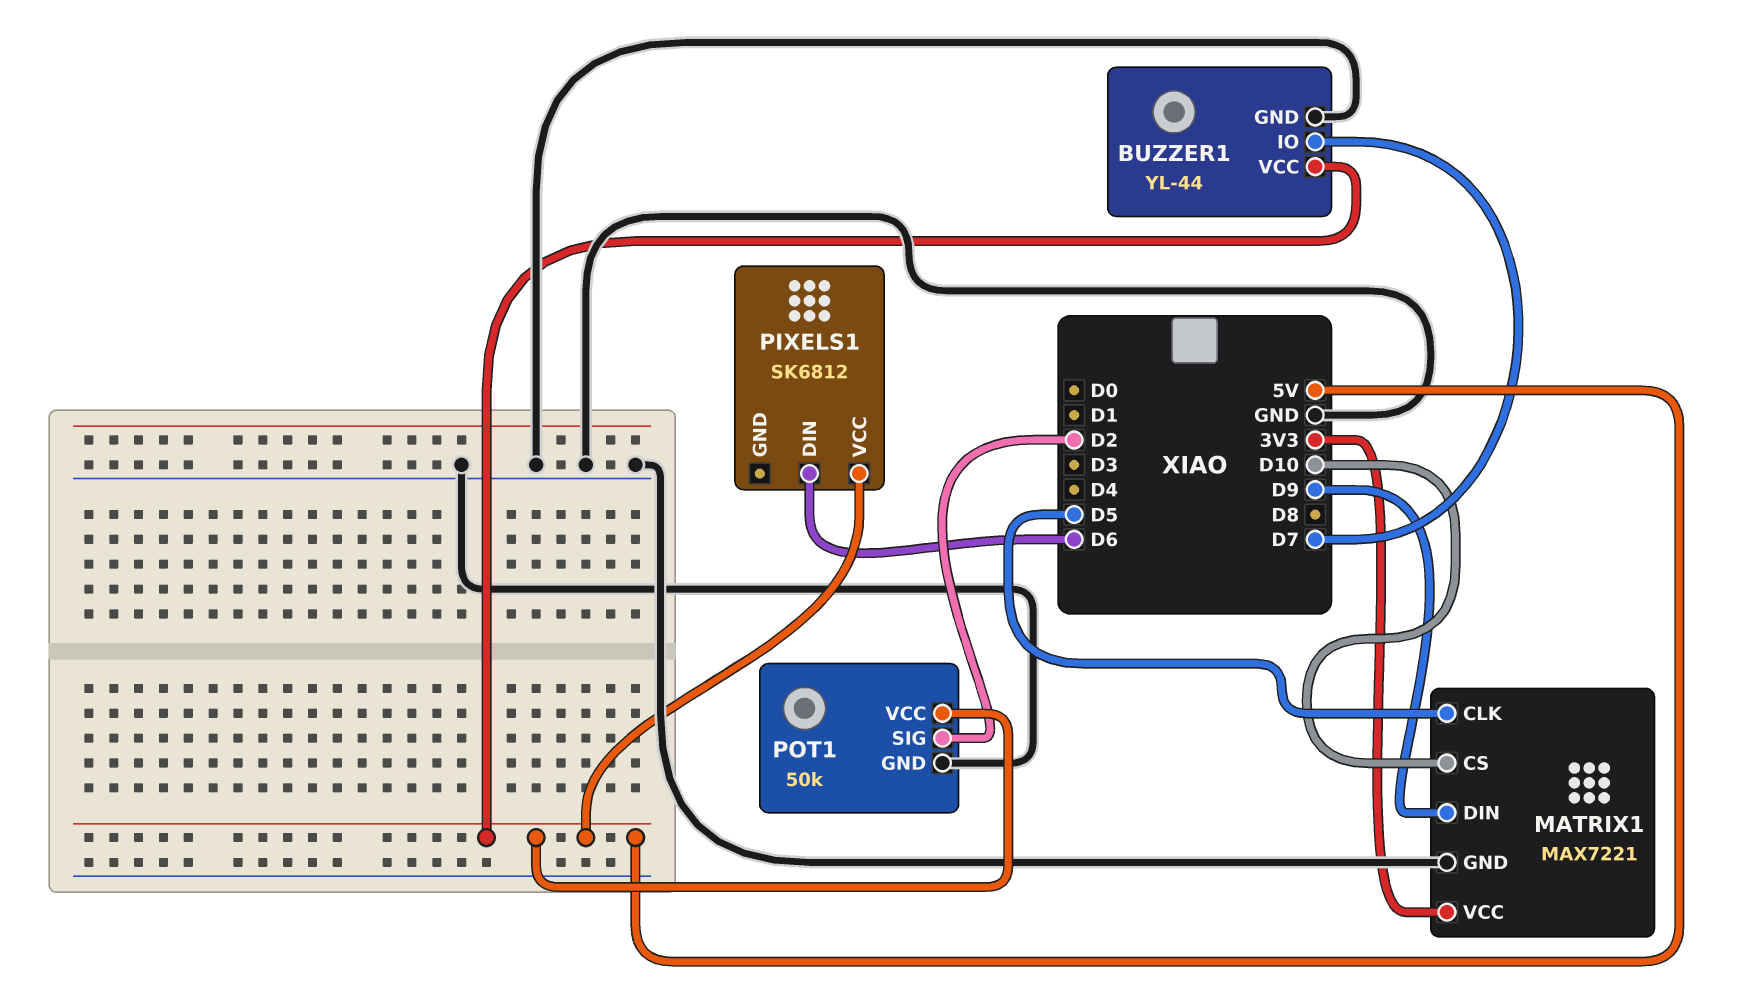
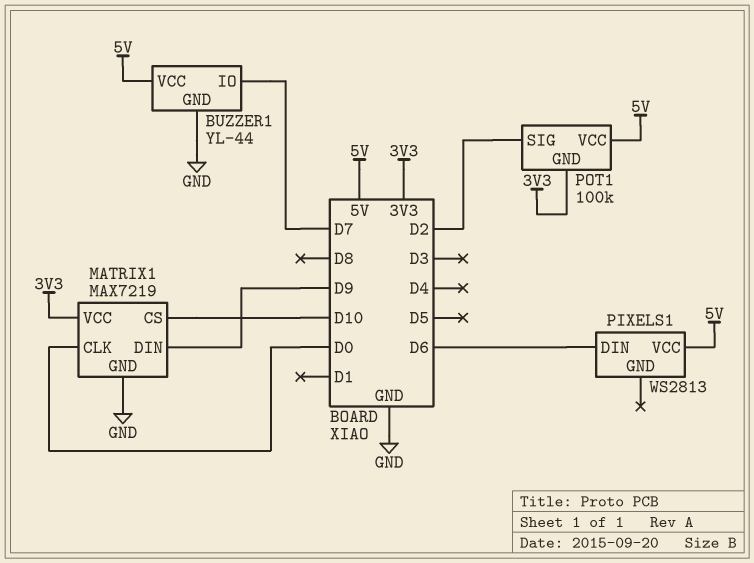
MATRIX1: MAX7221 -> MAX7219
MATRIX1 pin CLK: D5 -> D0
PIXELS1: SK6812 -> WS2813
POT1: 50k -> 100k
POT1 pin GND: GND -> 3V3

